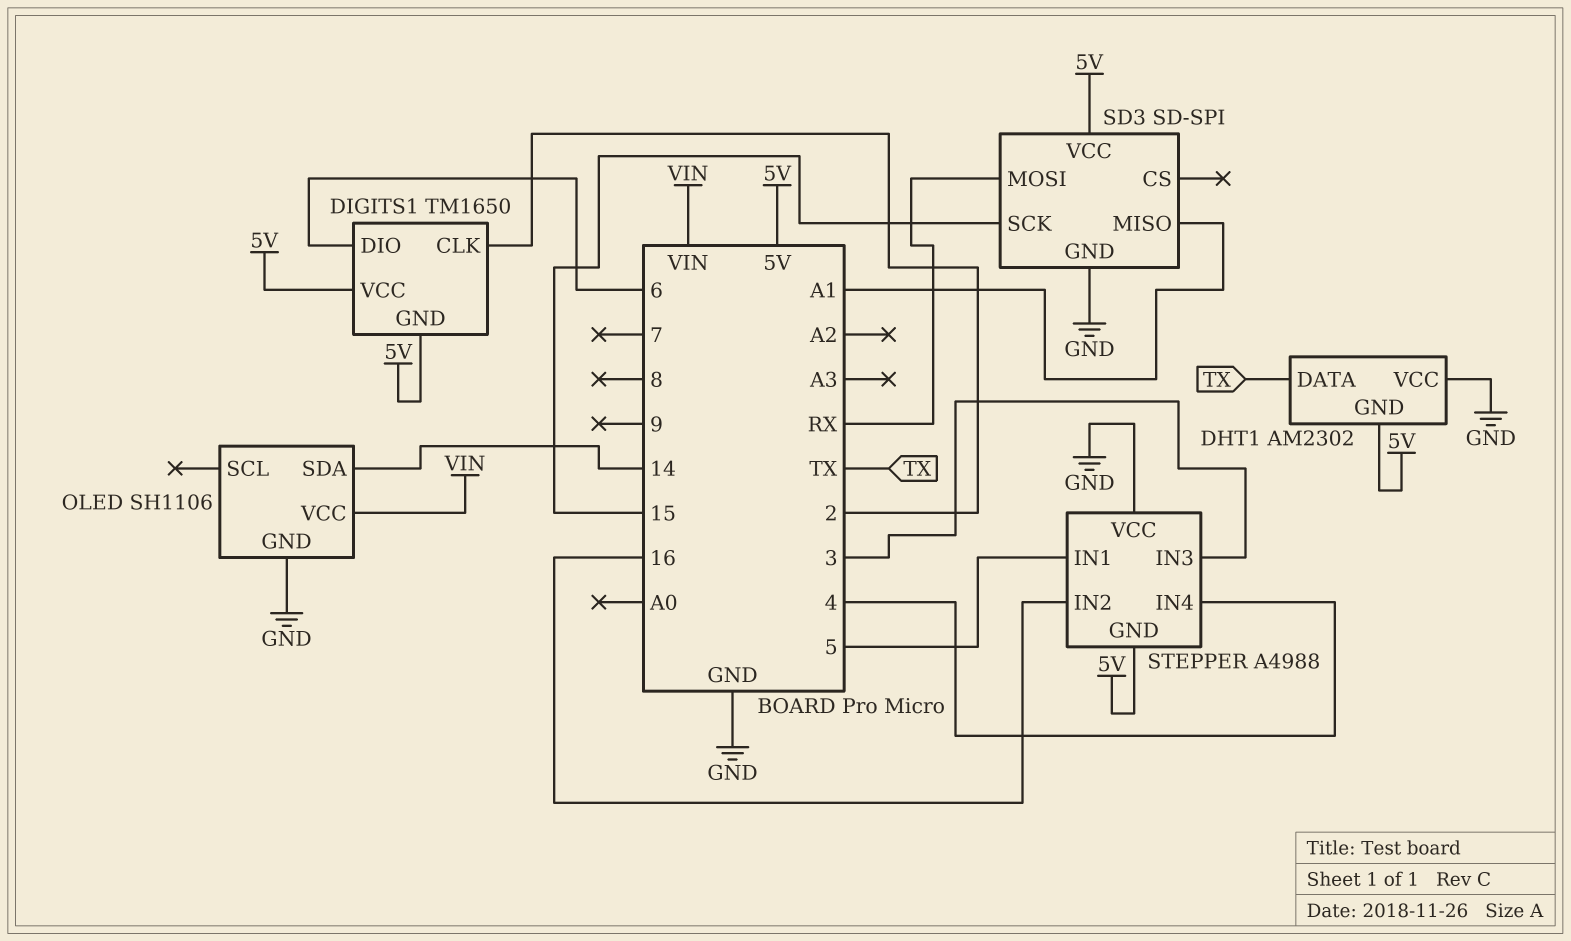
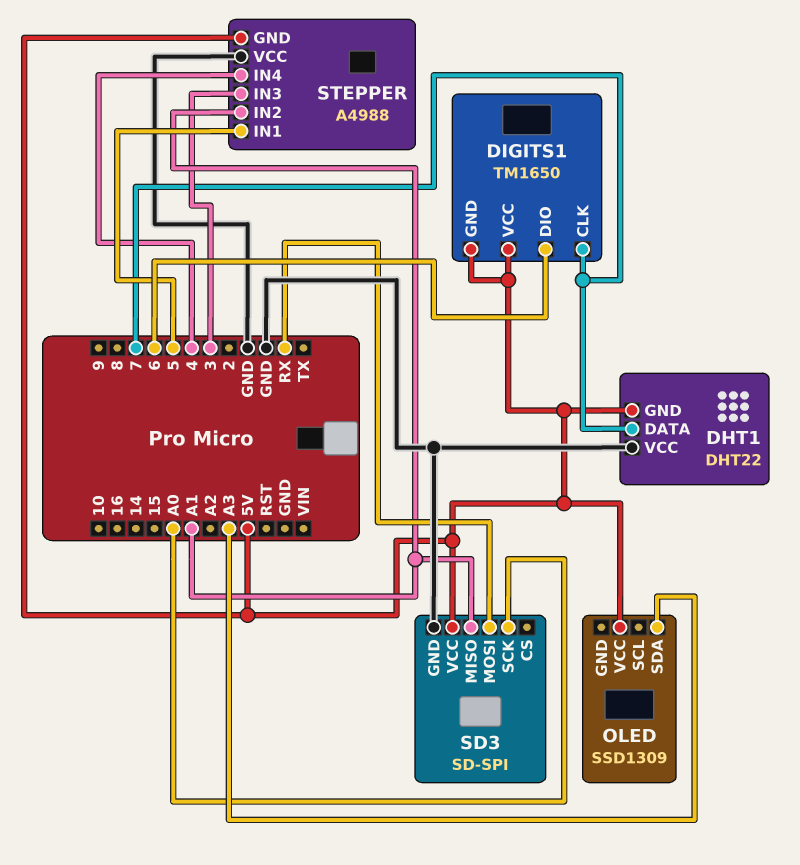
DHT1: AM2302 -> DHT22
DHT1 pin DATA: TX -> 7
DIGITS1 pin CLK: 2 -> 7
OLED: SH1106 -> SSD1309
OLED pin GND: GND -> none
OLED pin SDA: 14 -> A3
OLED pin VCC: VIN -> 5V
SD3 pin SCK: 15 -> A0
STEPPER pin IN2: 16 -> A1

